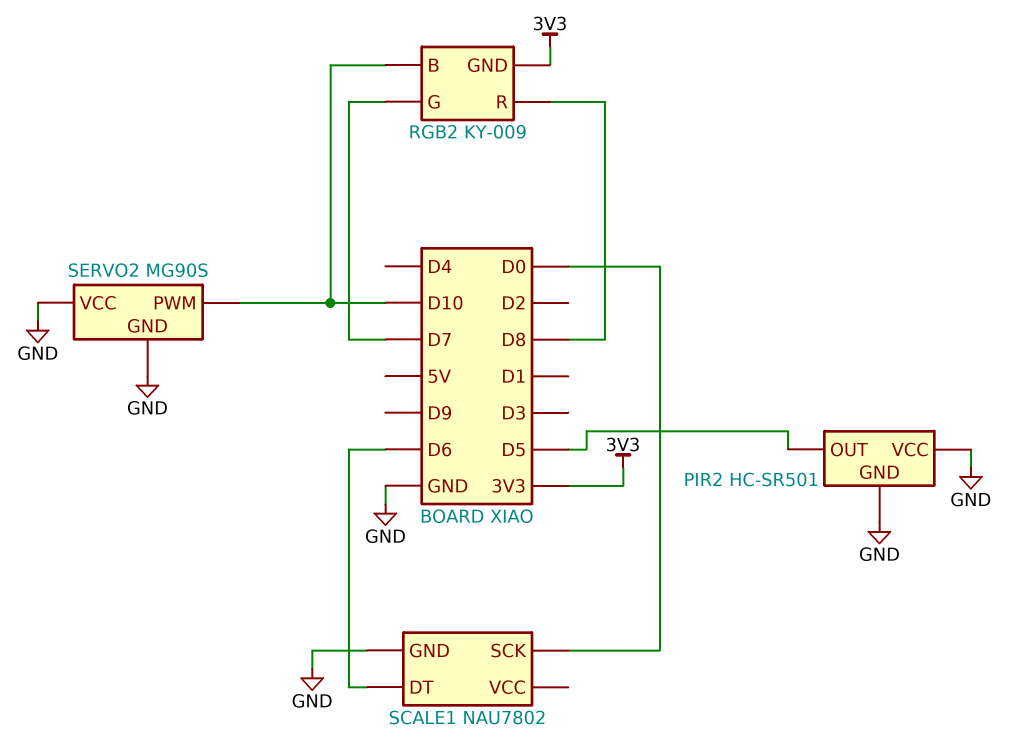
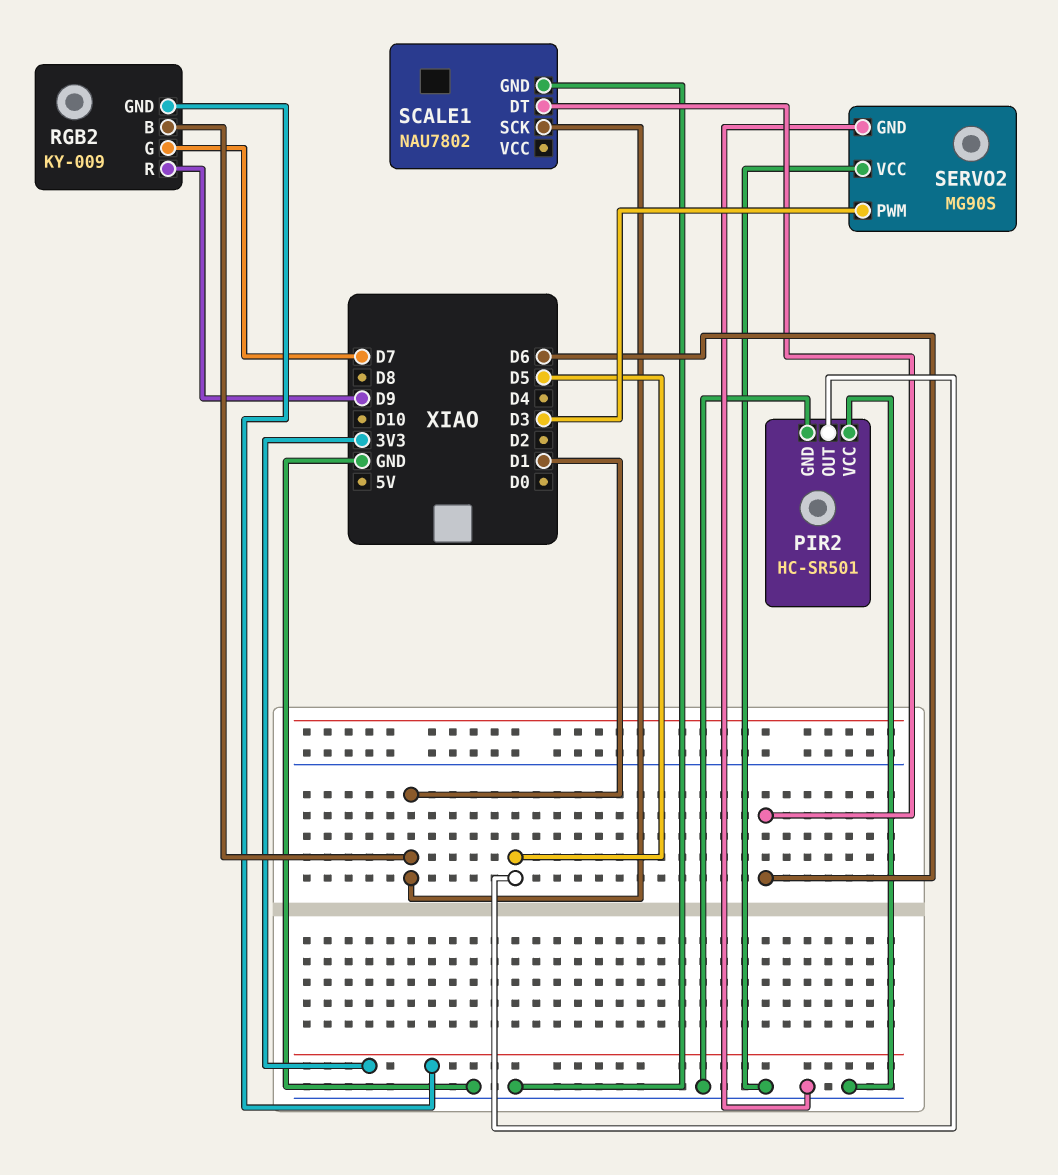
RGB2 pin B: D10 -> D1
RGB2 pin R: D8 -> D9
SCALE1 pin SCK: D0 -> D1
SERVO2 pin PWM: D10 -> D3

